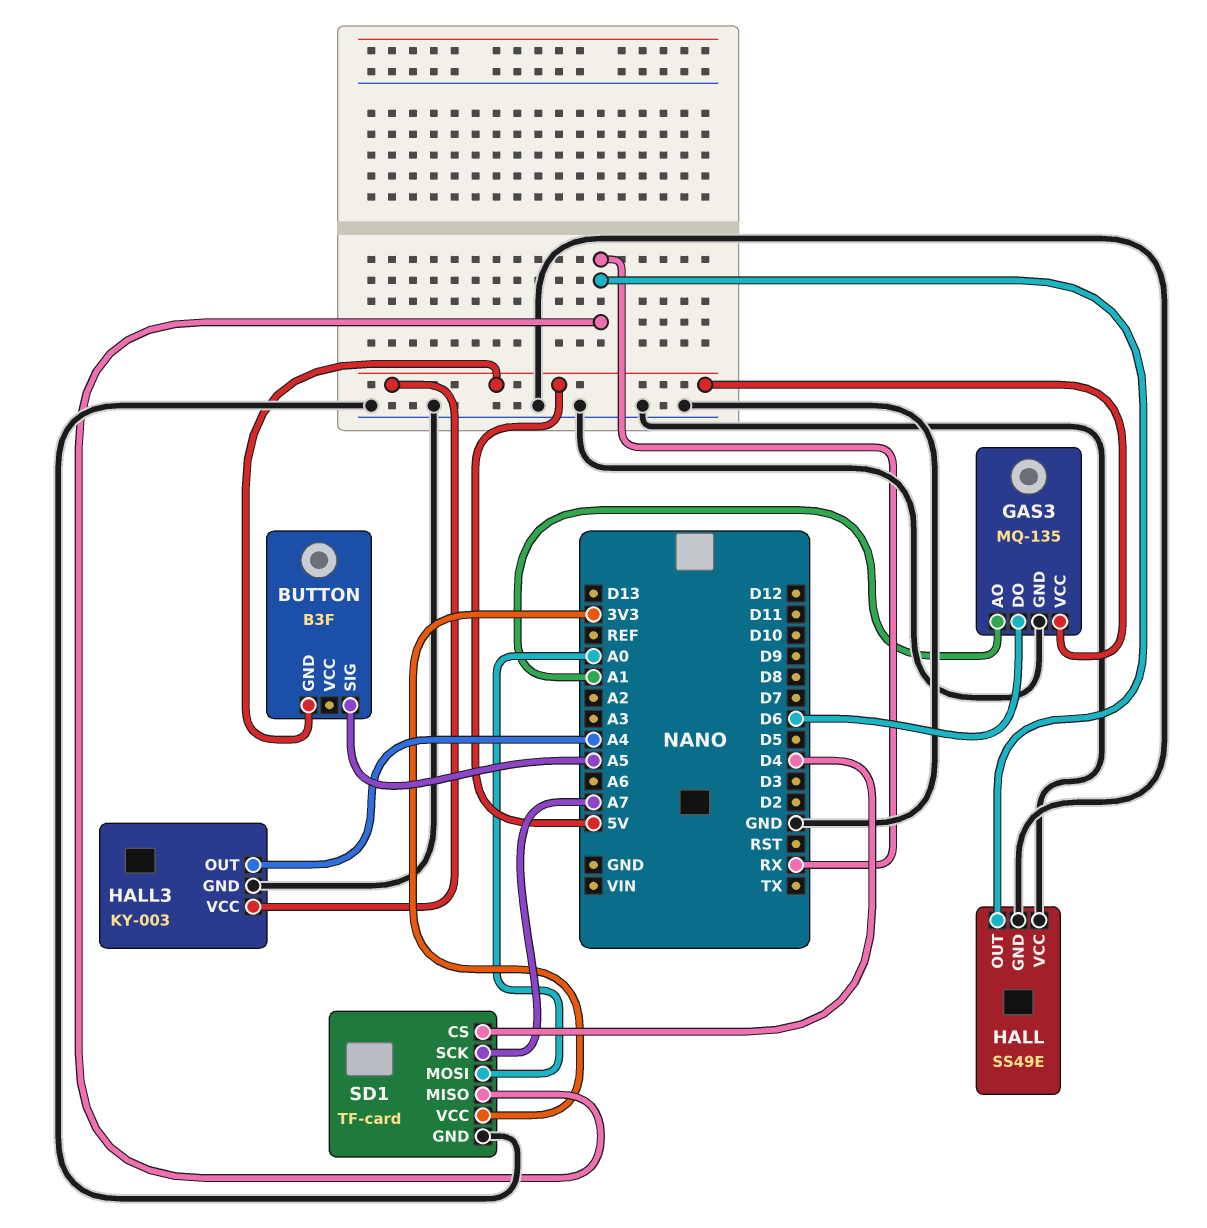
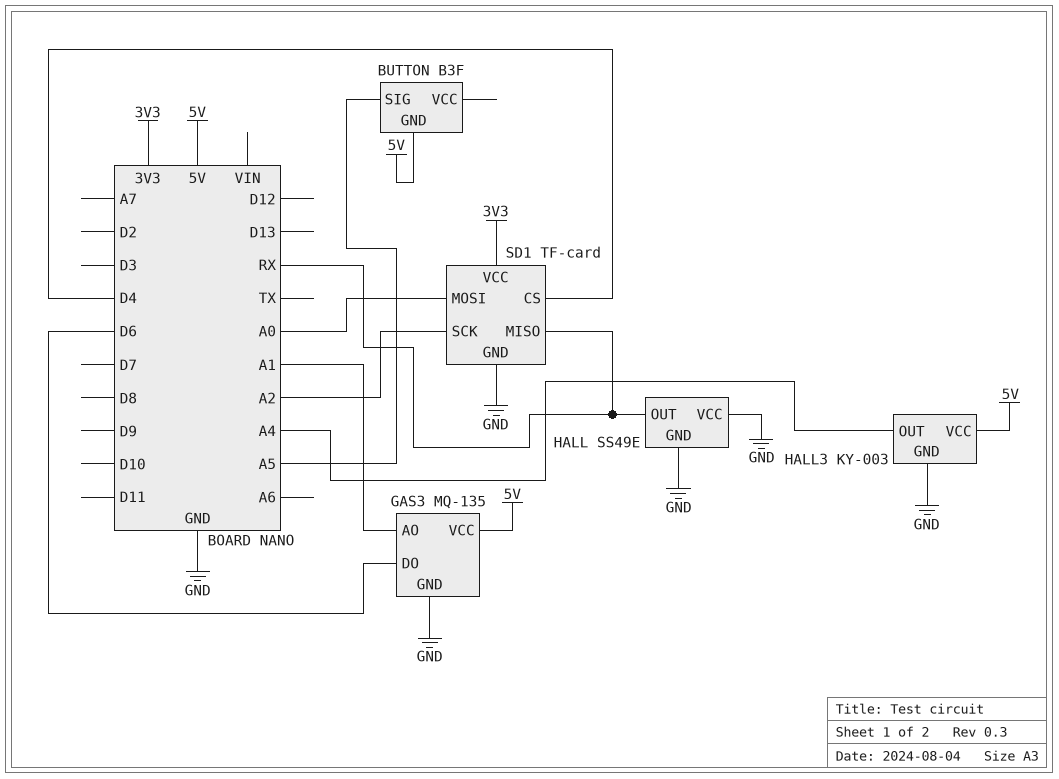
SD1 pin SCK: A7 -> A2

